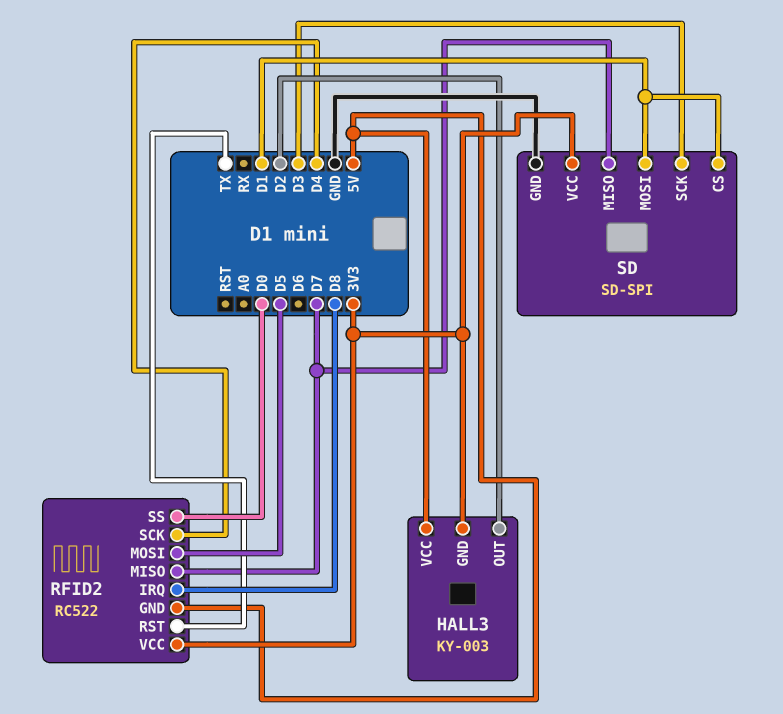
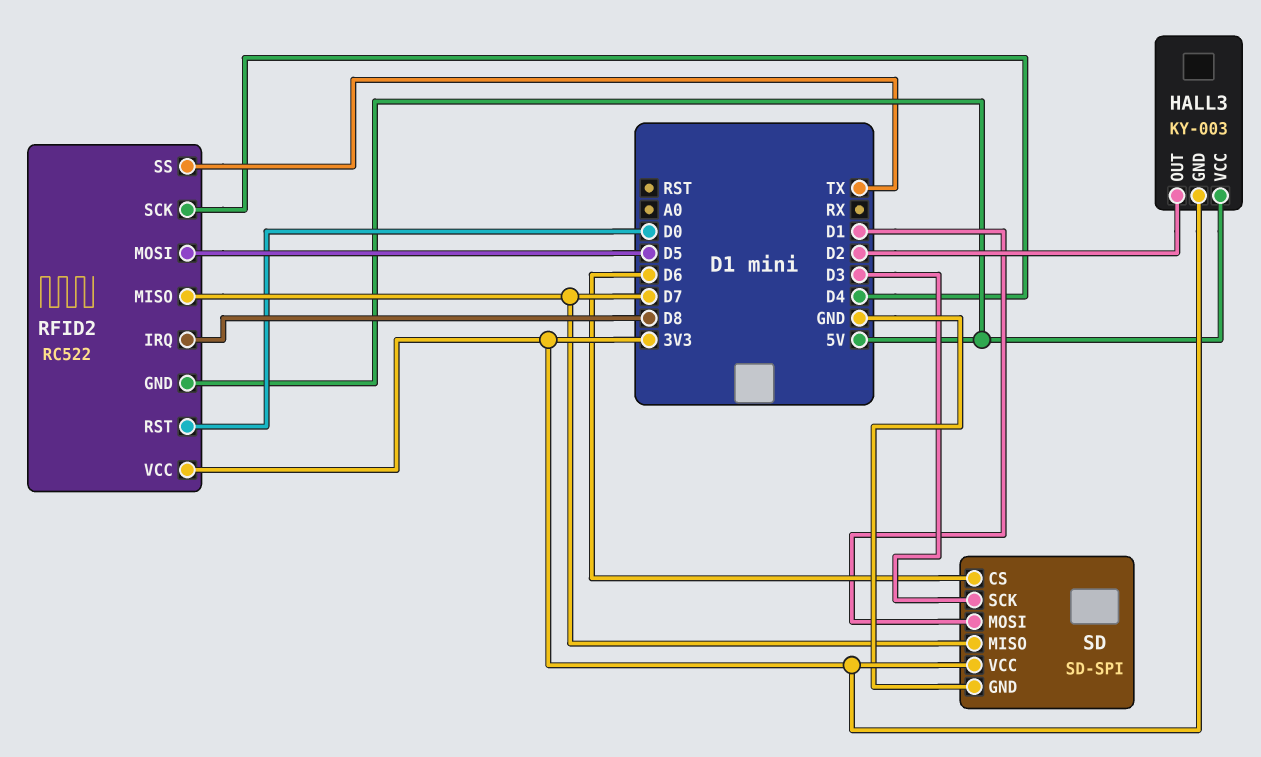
RFID2 pin RST: TX -> D0
RFID2 pin SS: D0 -> TX
SD pin CS: D1 -> D6

